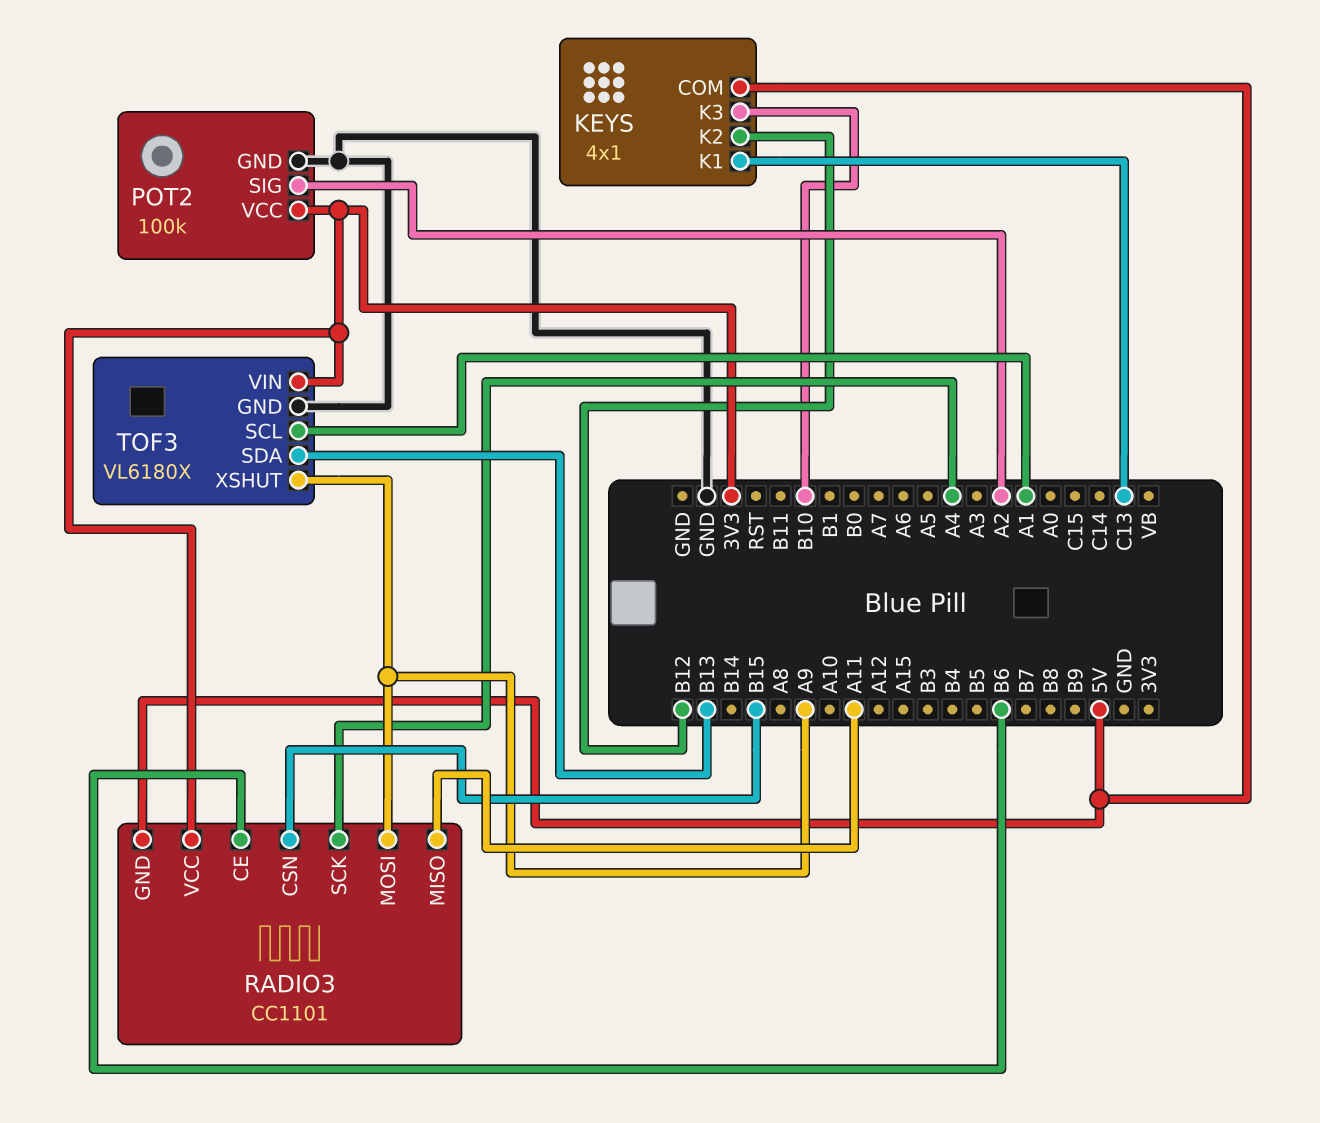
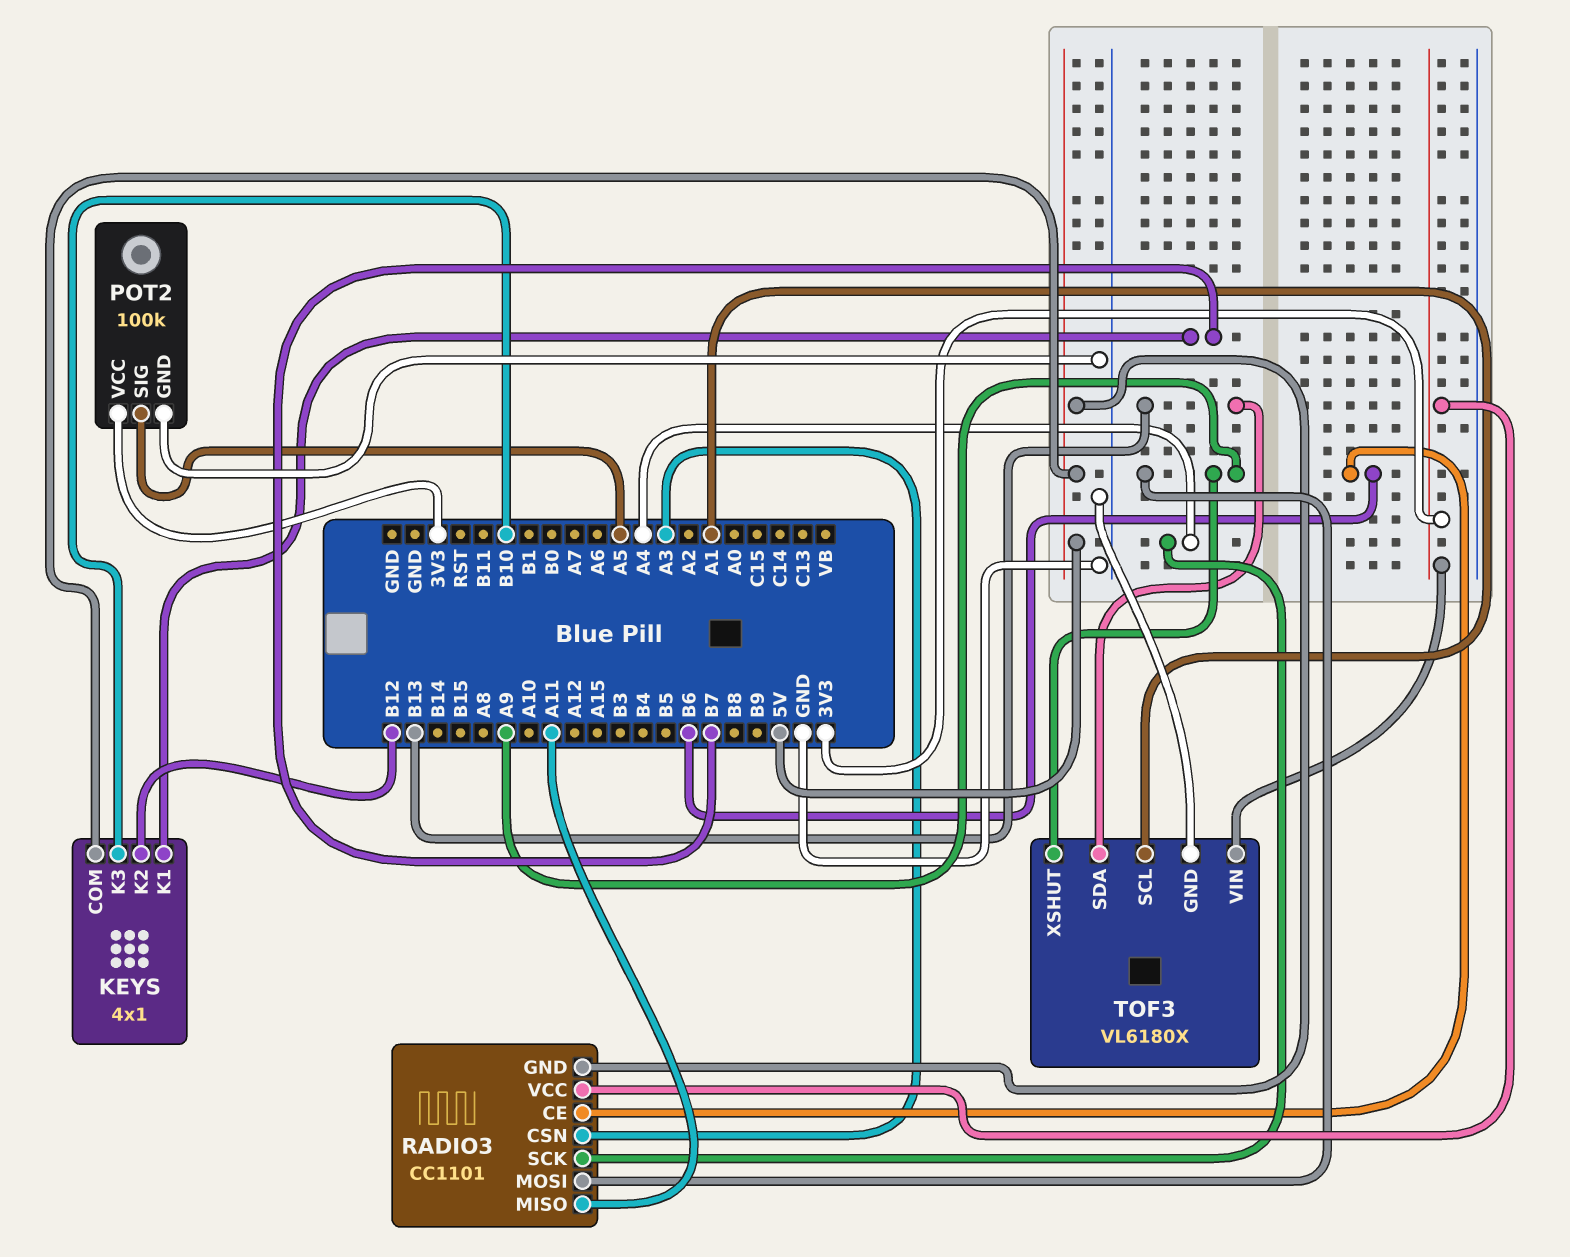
KEYS pin K1: C13 -> B7
POT2 pin SIG: A2 -> A5
RADIO3 pin CSN: B15 -> A3

